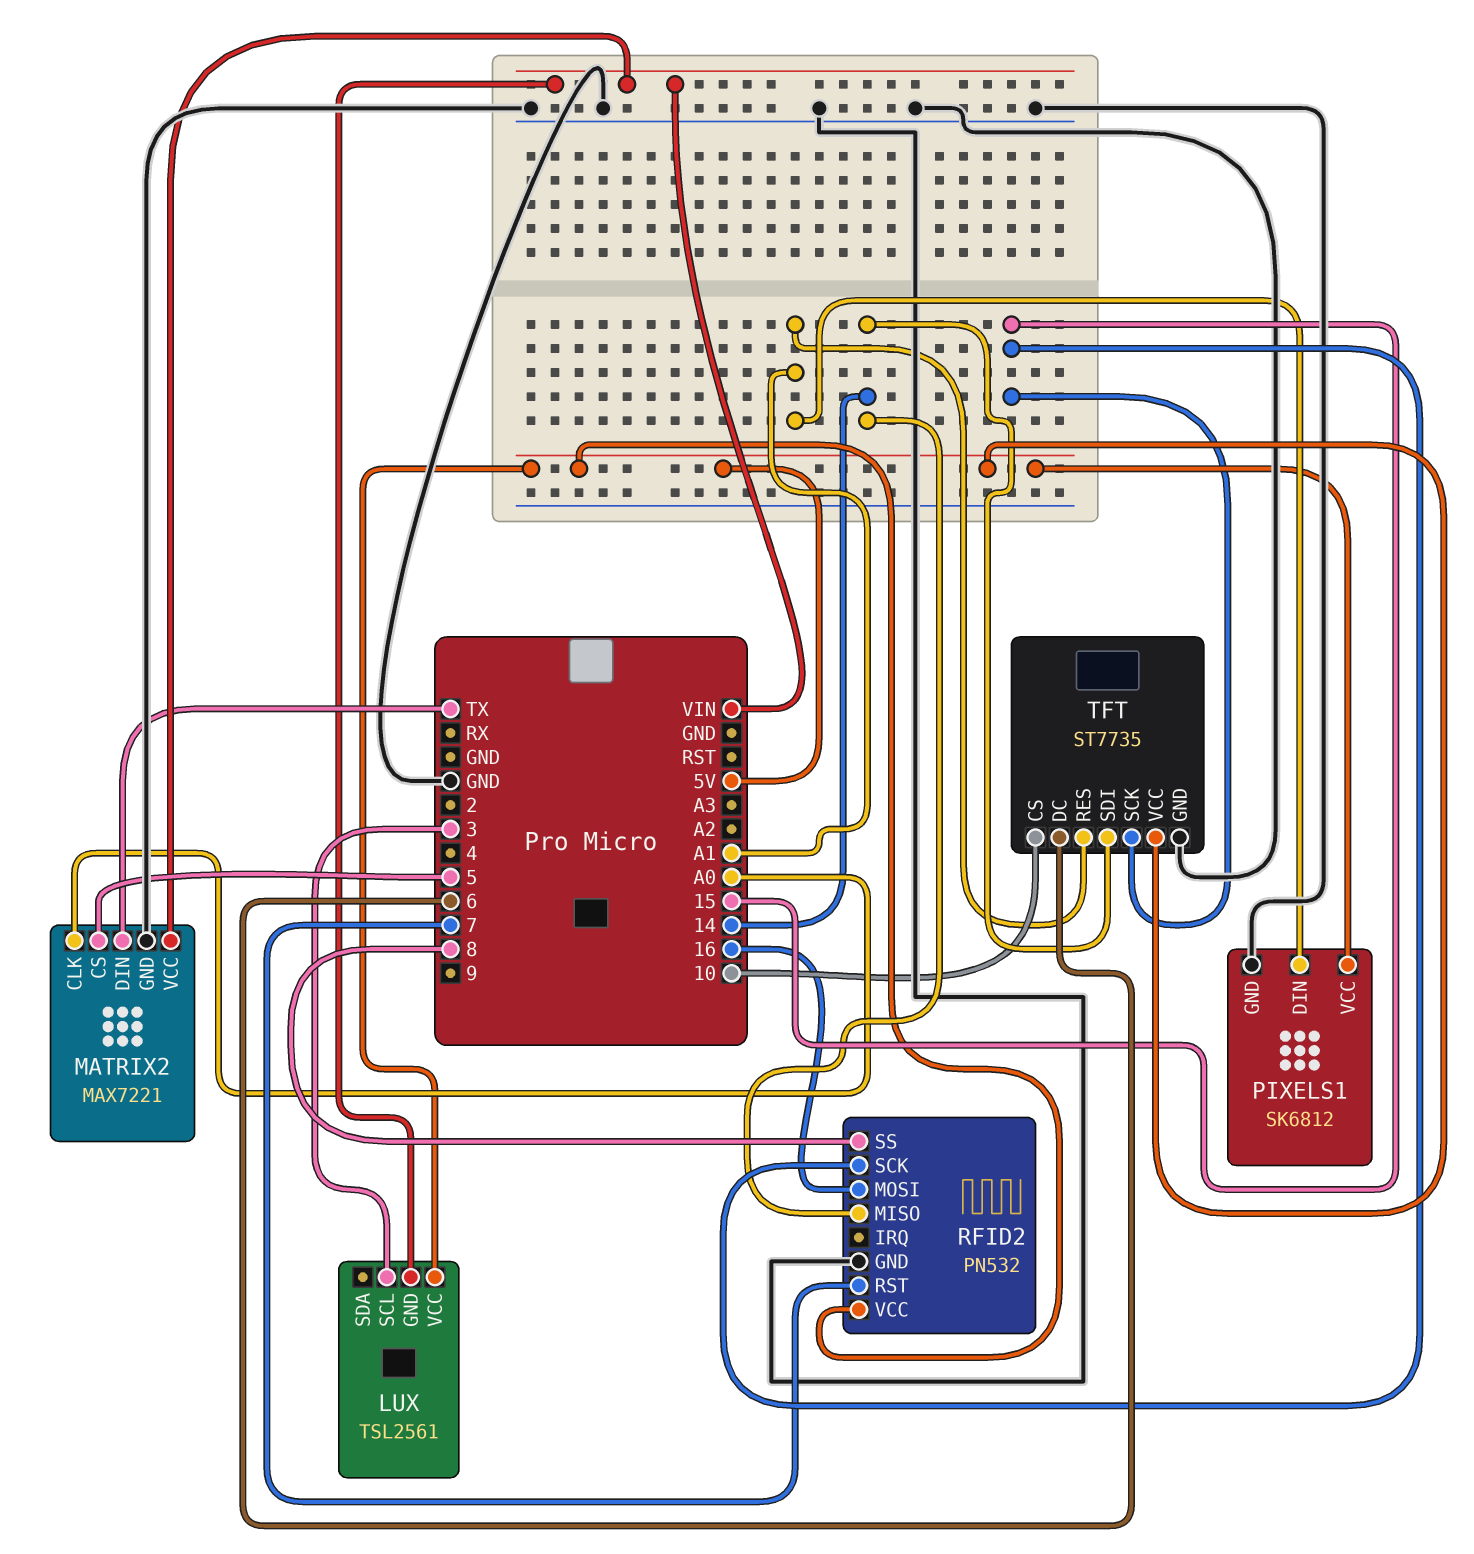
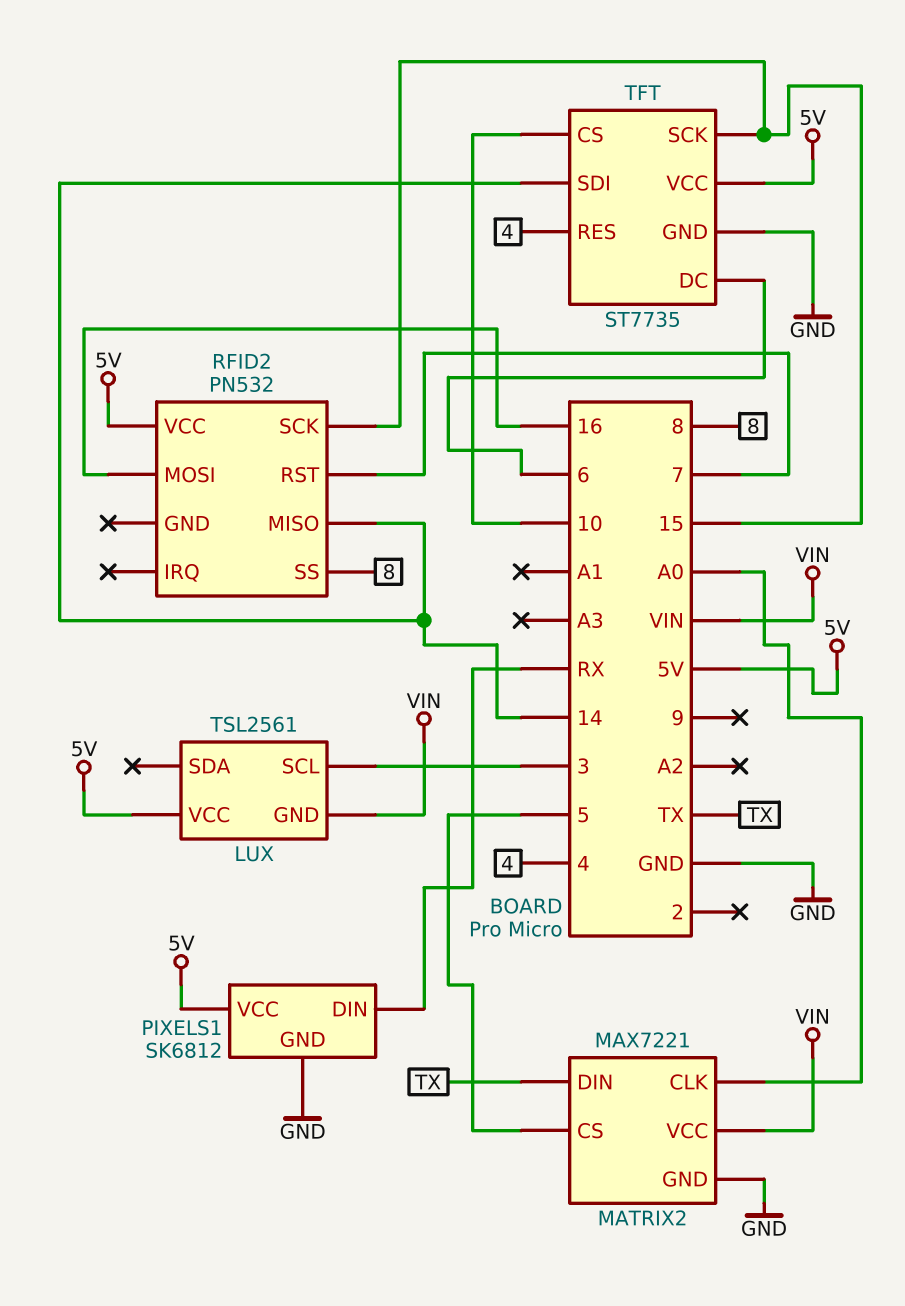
PIXELS1 pin DIN: A1 -> RX
RFID2 pin GND: GND -> none
TFT pin RES: A1 -> 4

